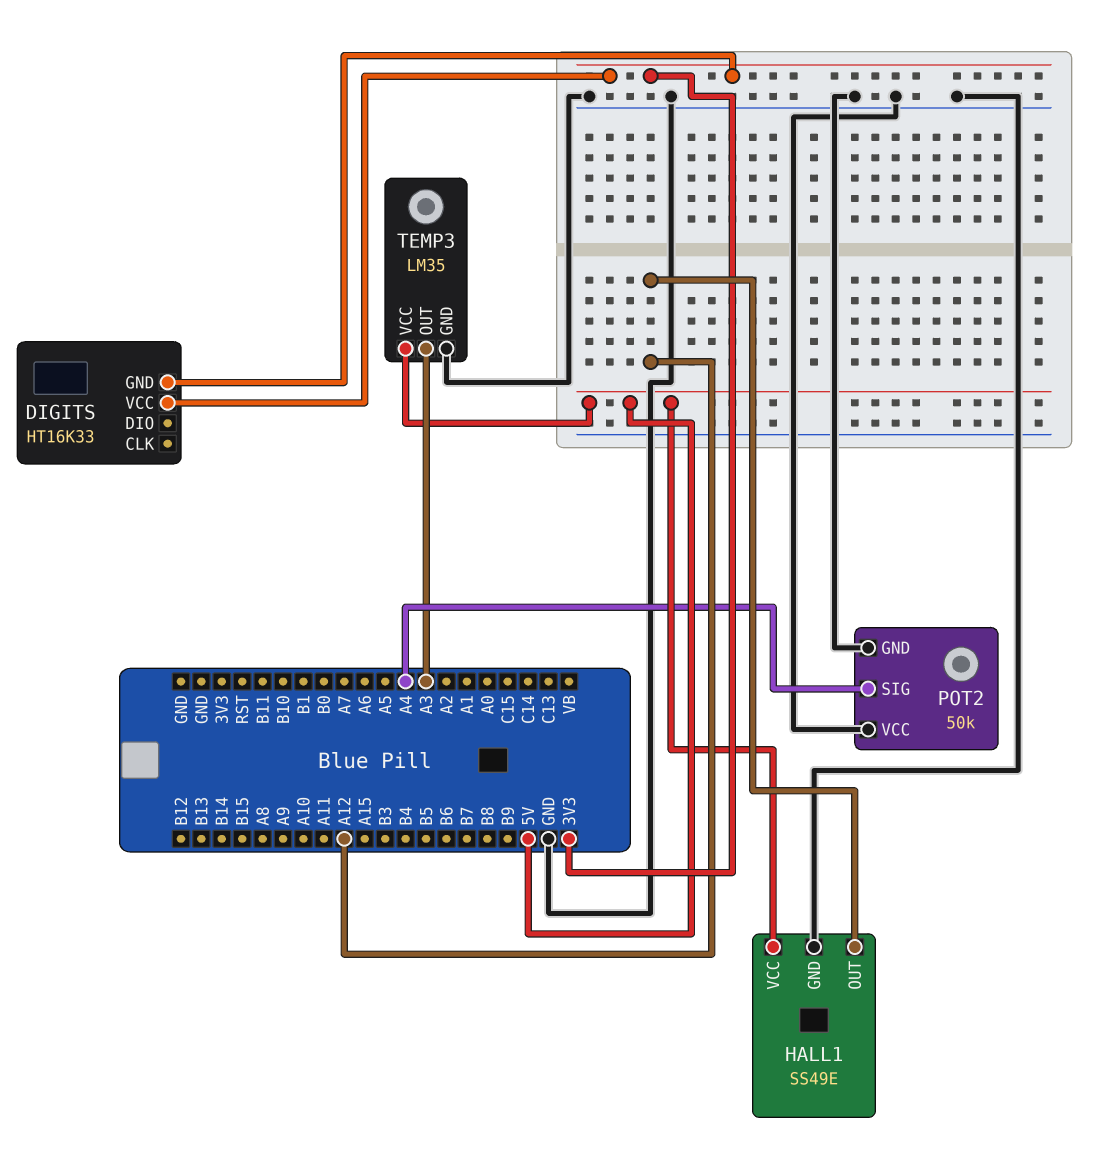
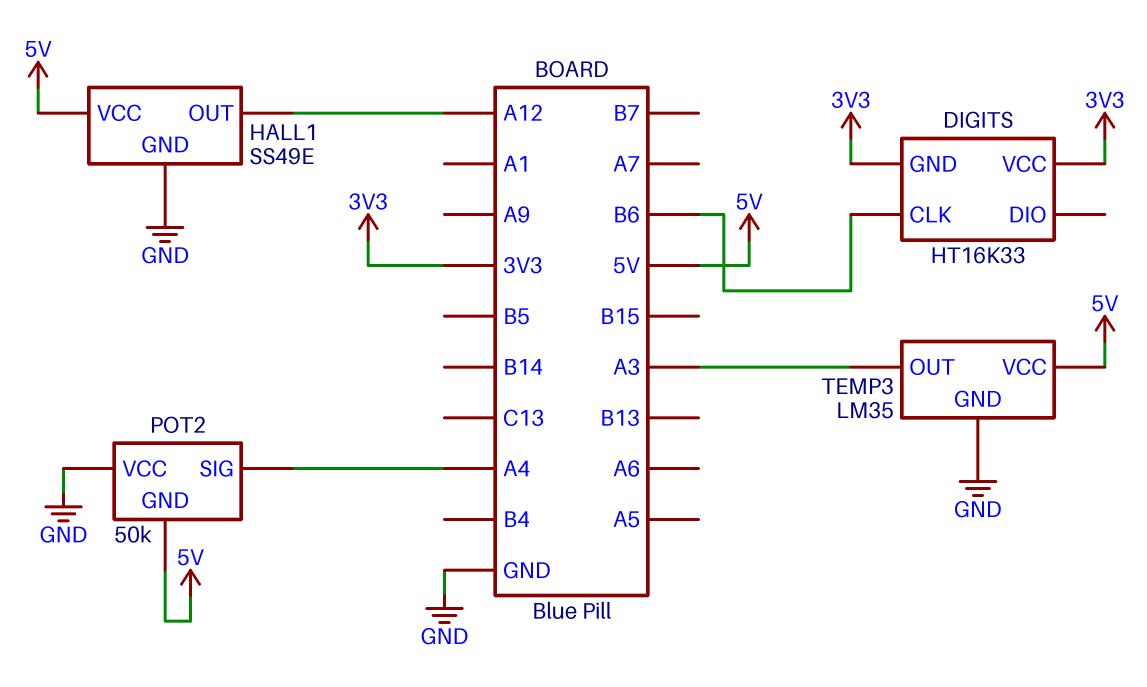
DIGITS pin CLK: none -> B6
POT2 pin GND: GND -> 5V

